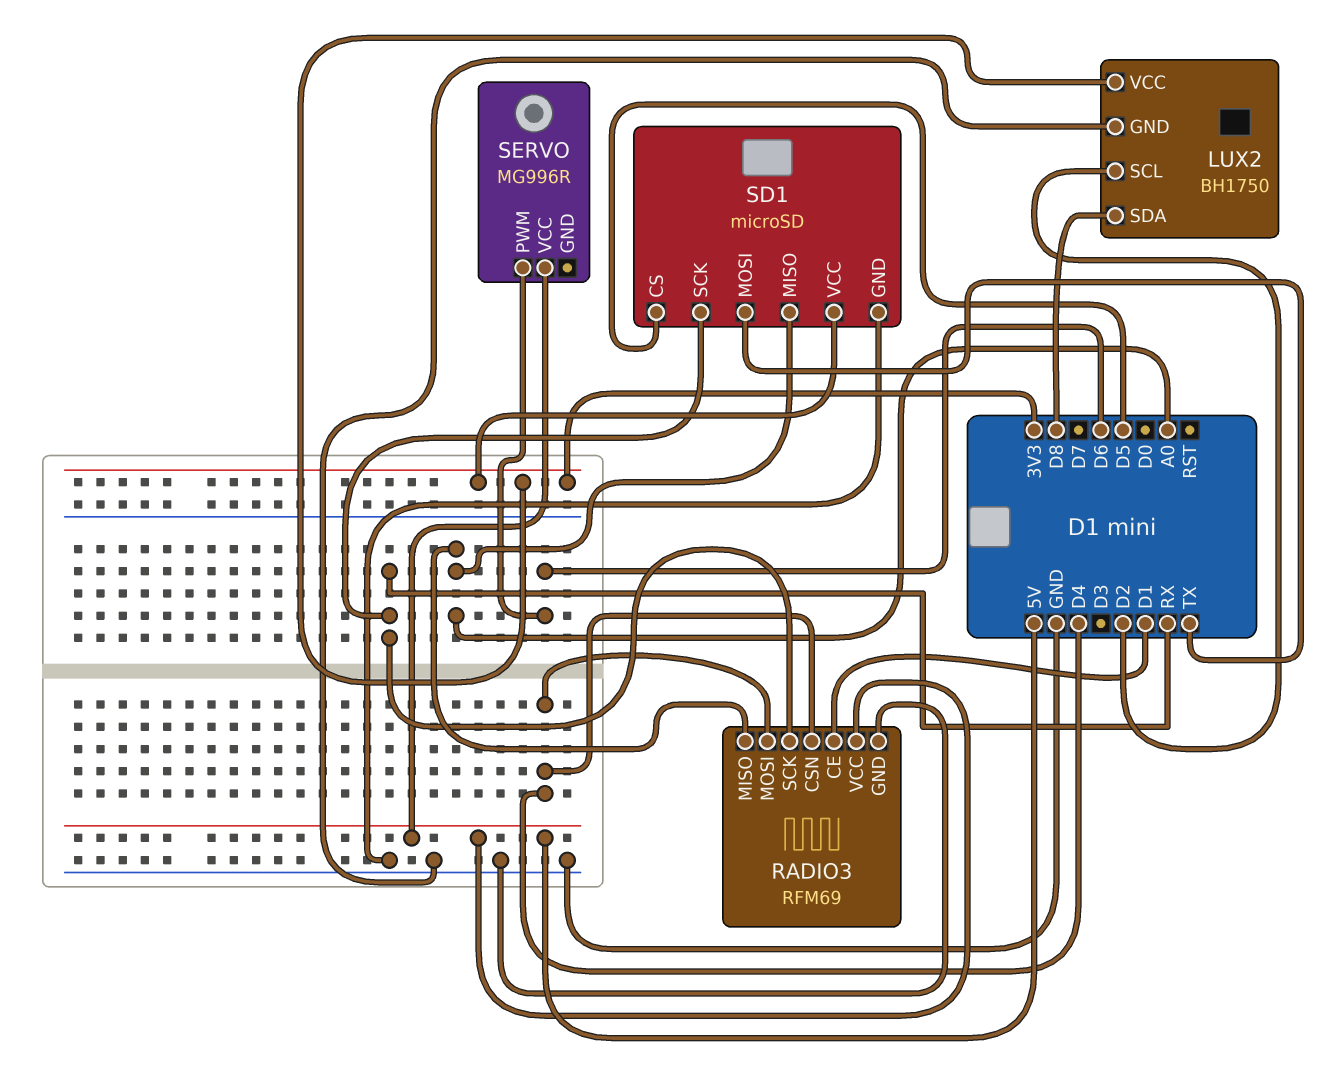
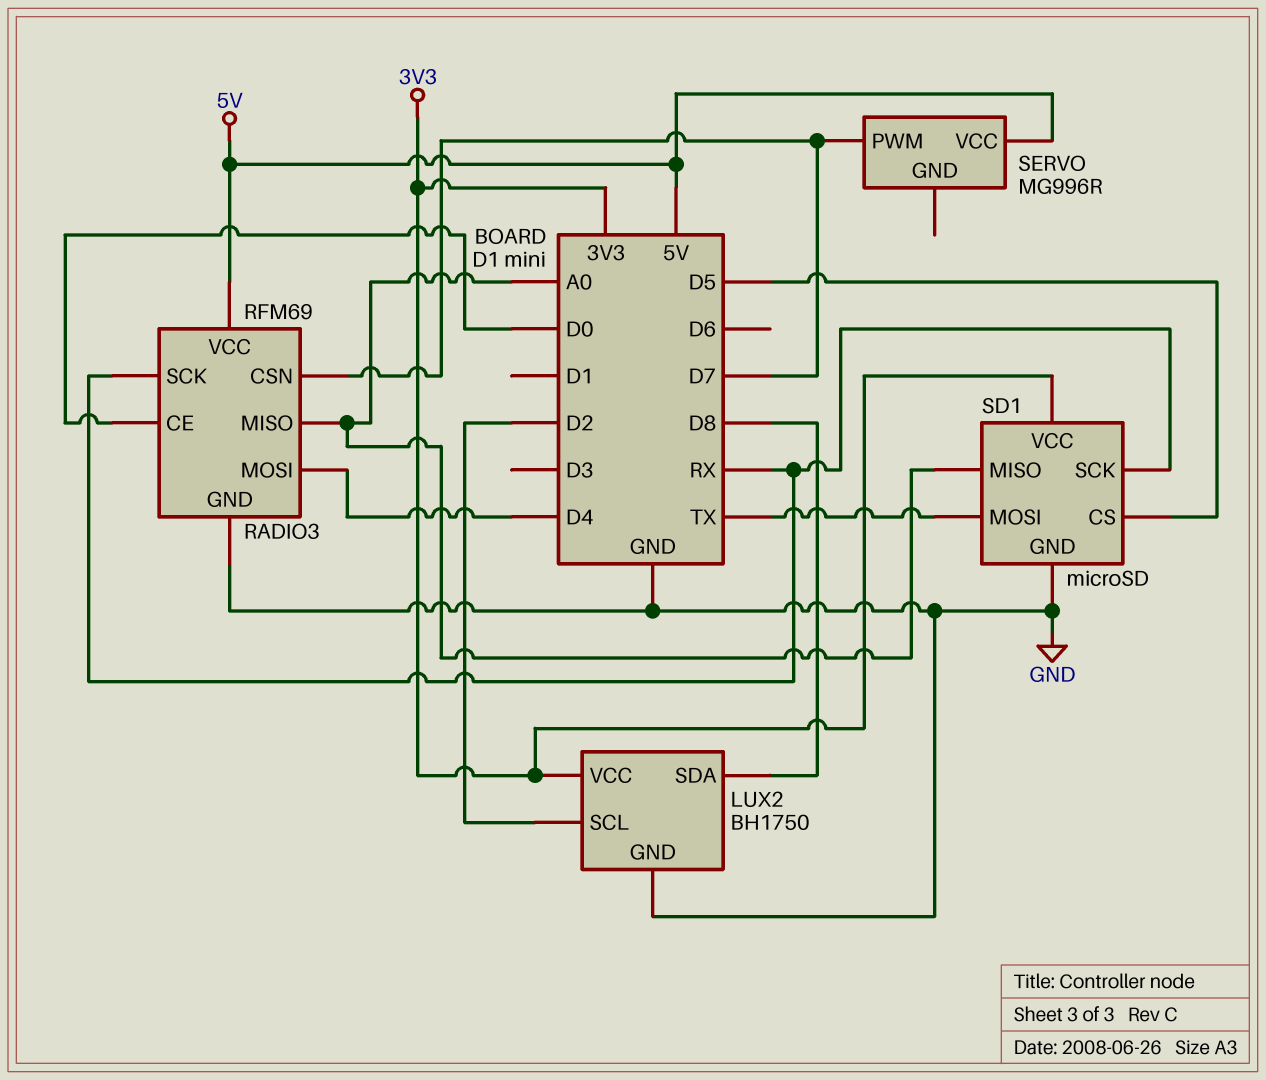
RADIO3 pin CE: D1 -> D0
RADIO3 pin CSN: D4 -> D7
SERVO pin PWM: D6 -> D7

